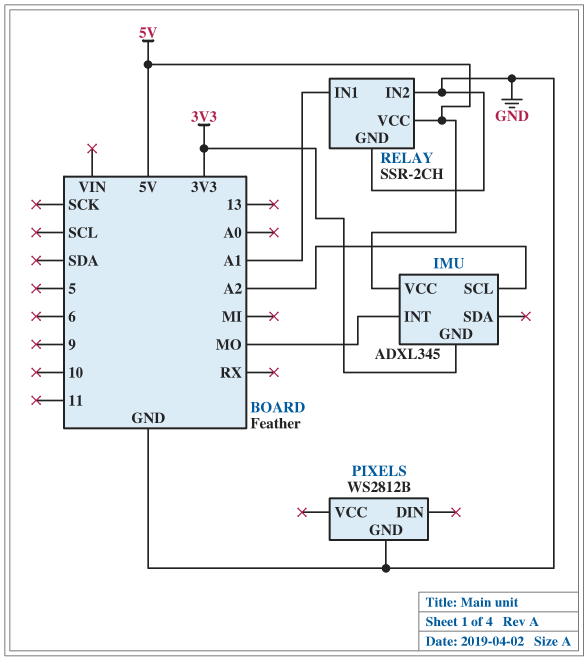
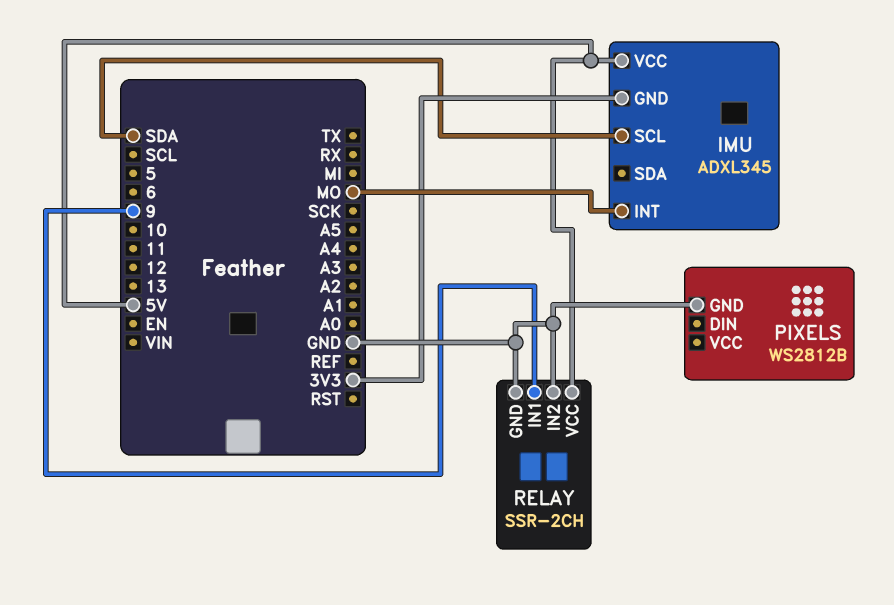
IMU pin SCL: A2 -> SDA
RELAY pin IN1: A1 -> 9

